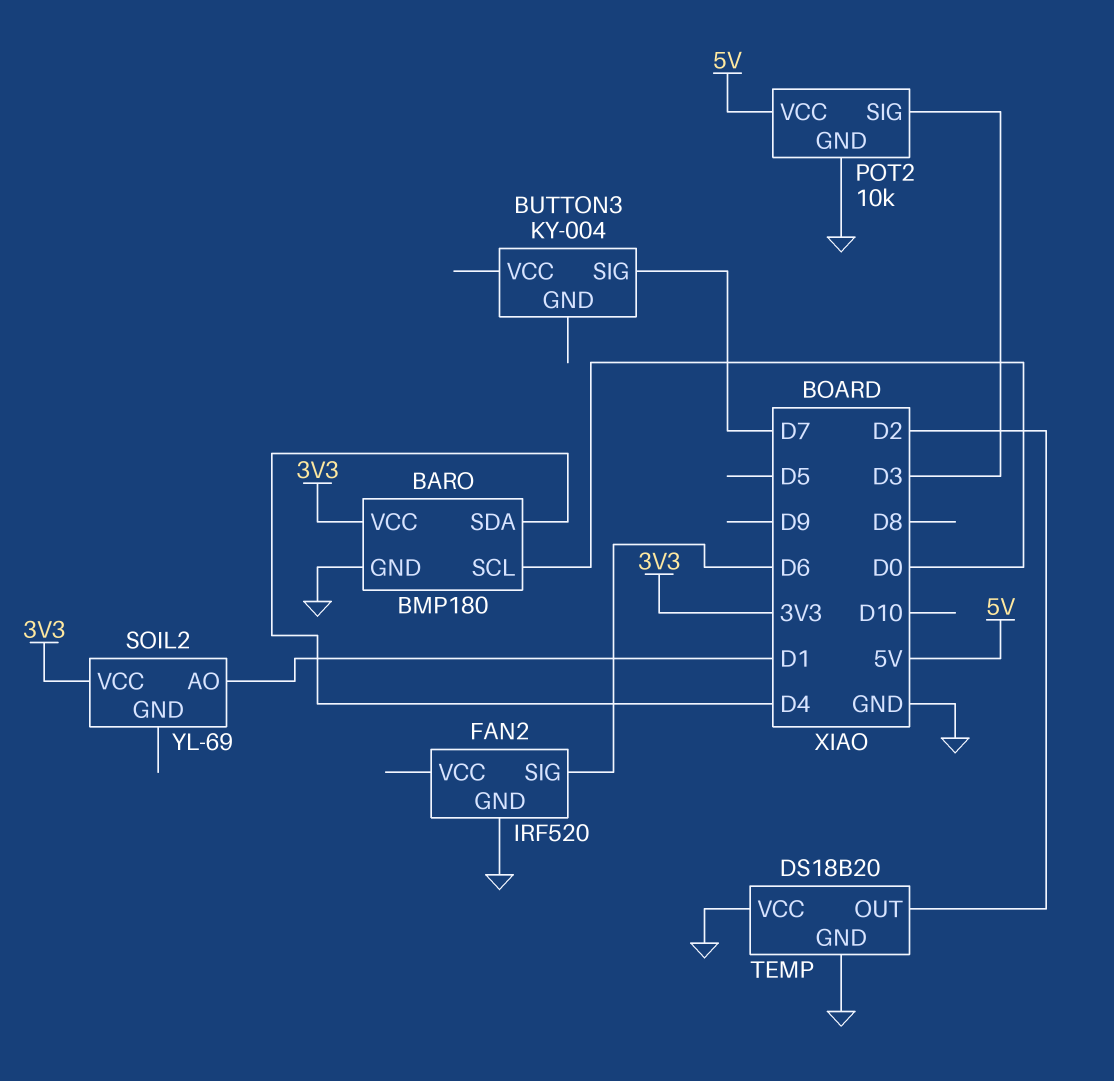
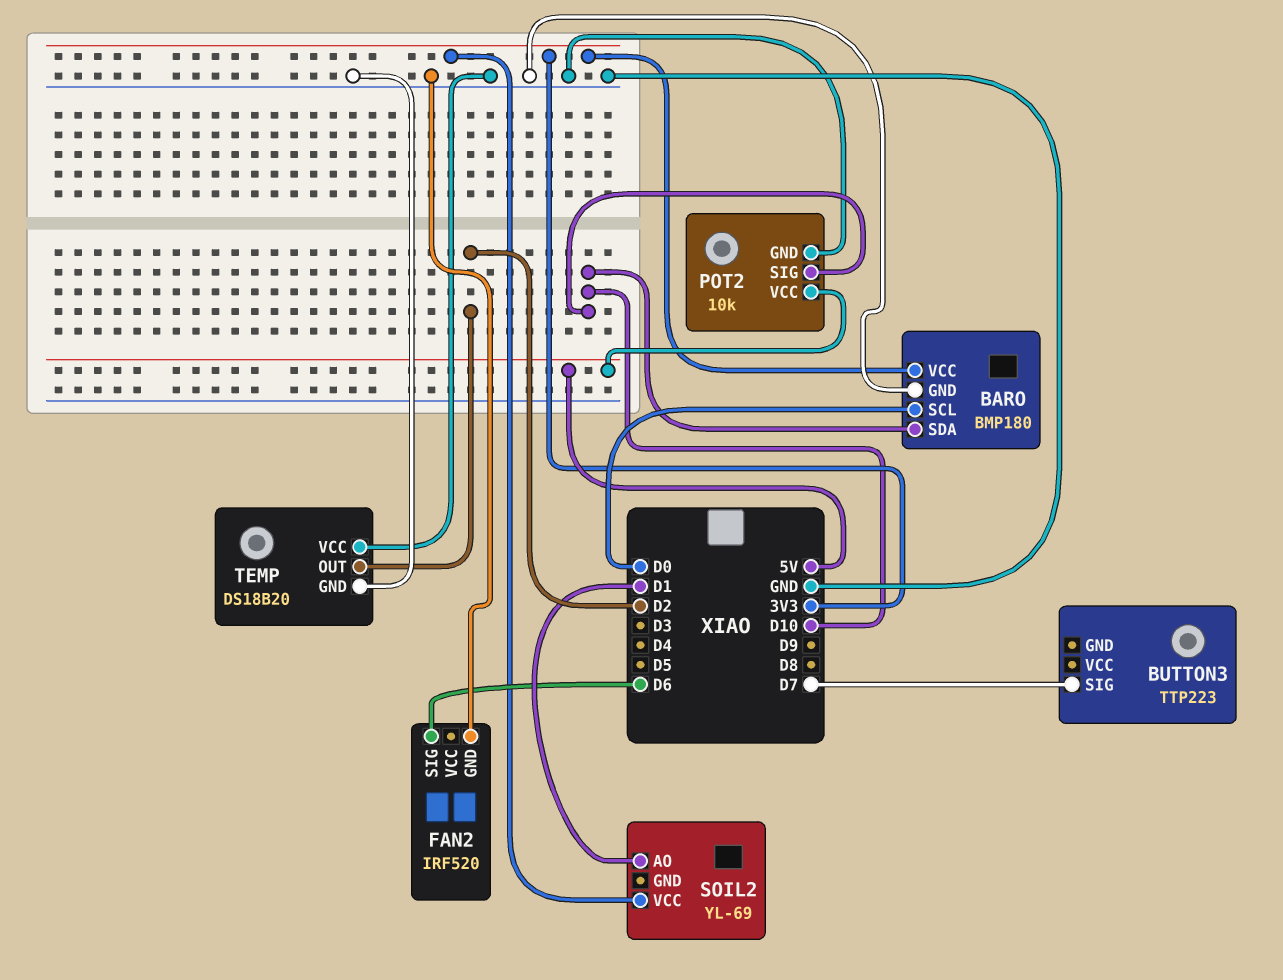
BARO pin SDA: D4 -> D10
BUTTON3: KY-004 -> TTP223
POT2 pin SIG: D3 -> D10

